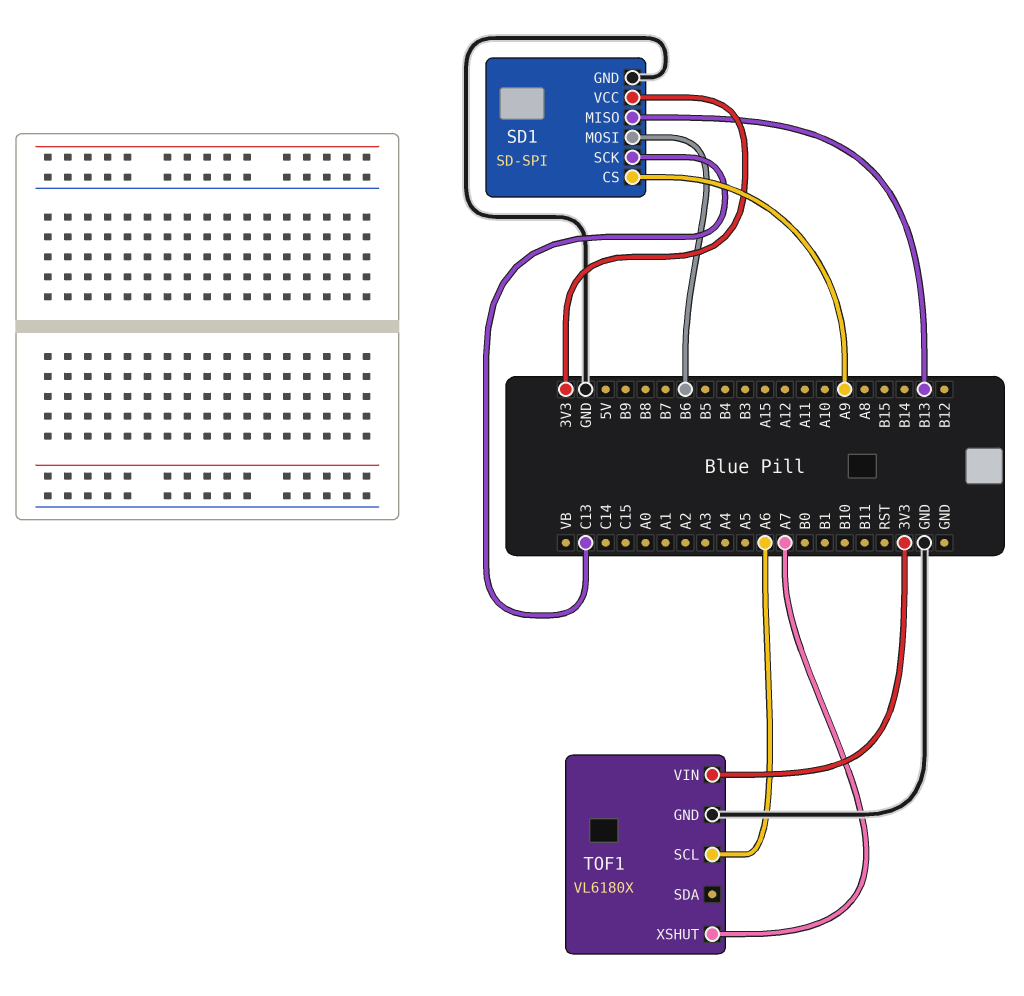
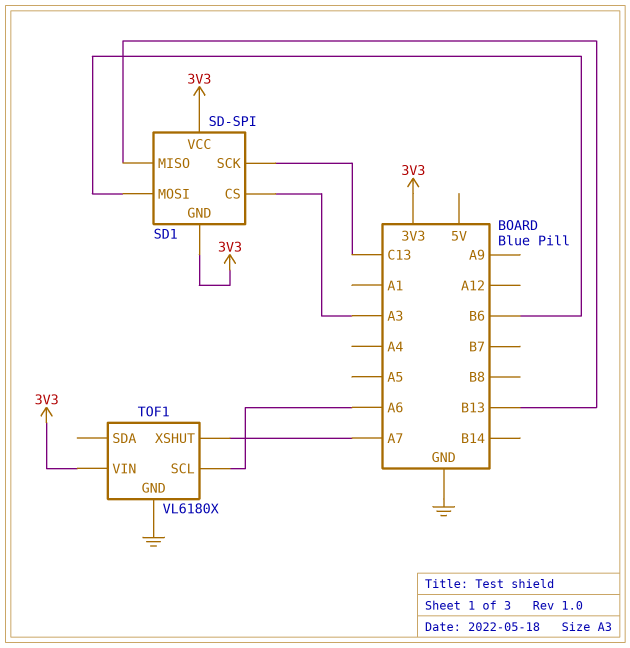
SD1 pin CS: A9 -> A3
SD1 pin GND: GND -> 3V3

